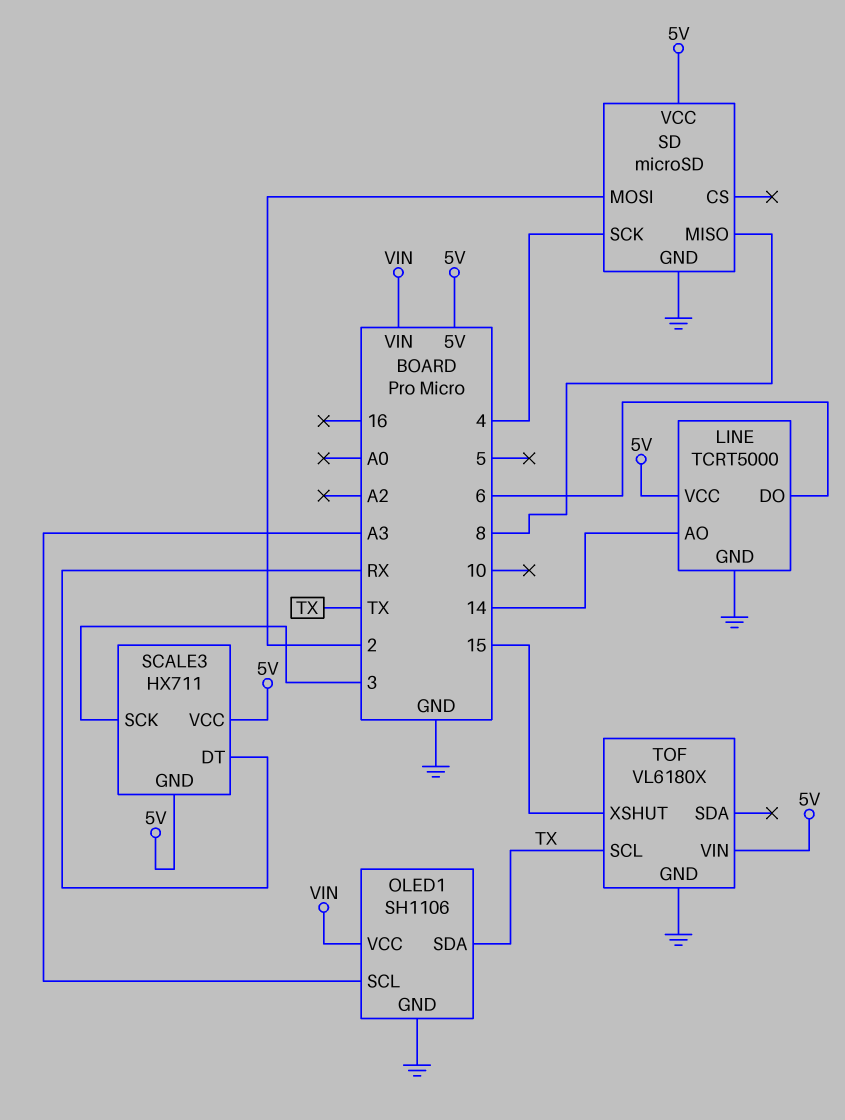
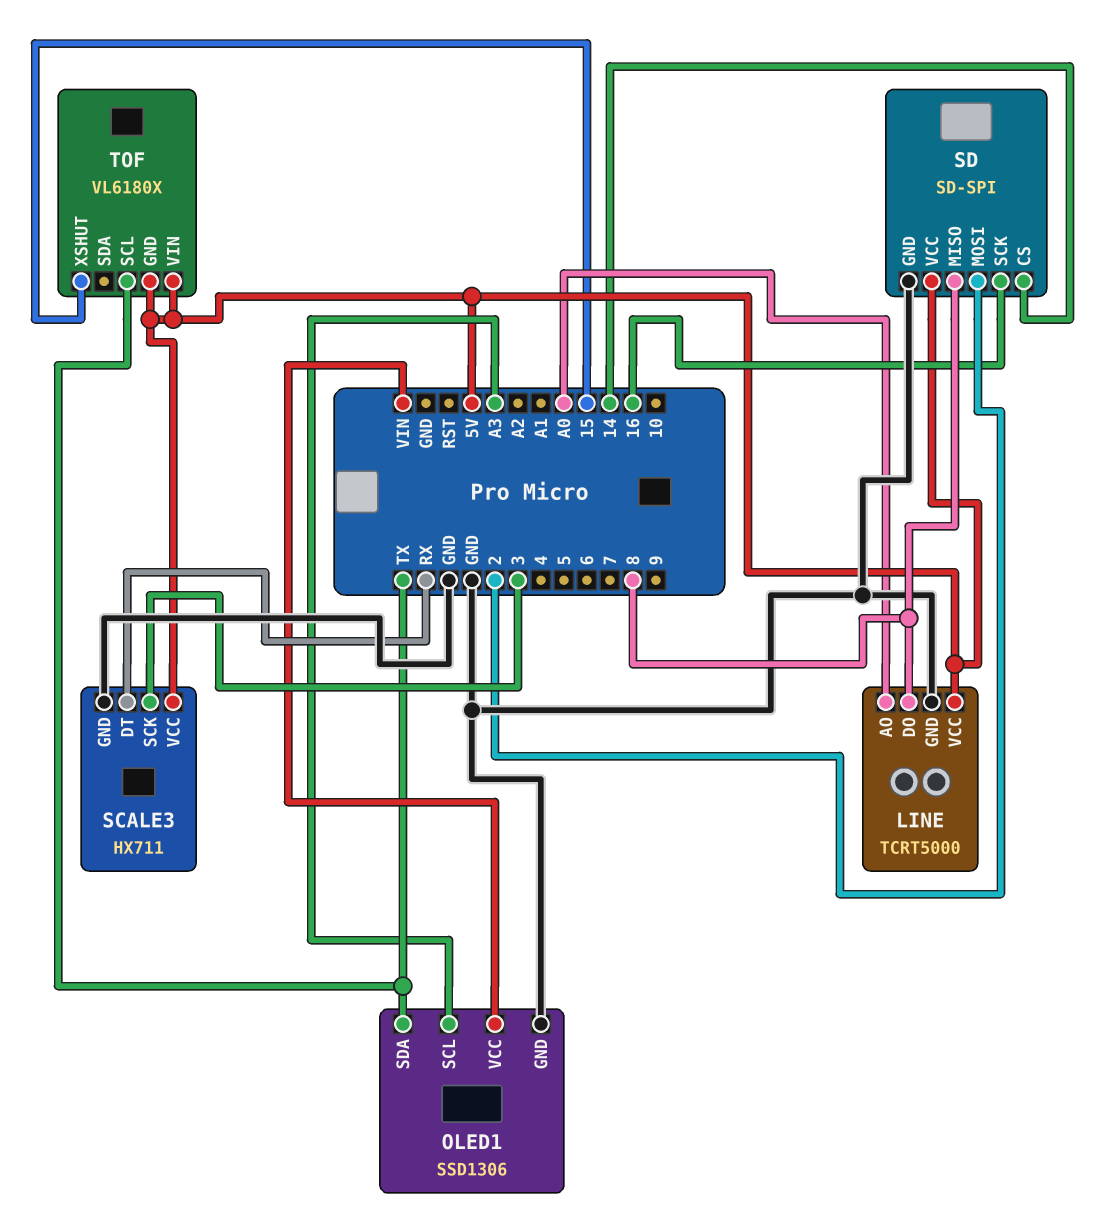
LINE pin AO: 14 -> A0
LINE pin DO: 6 -> 8
OLED1: SH1106 -> SSD1306
SCALE3 pin GND: 5V -> GND
SD: microSD -> SD-SPI
SD pin CS: none -> 14
SD pin SCK: 4 -> 16
TOF pin GND: GND -> 5V

